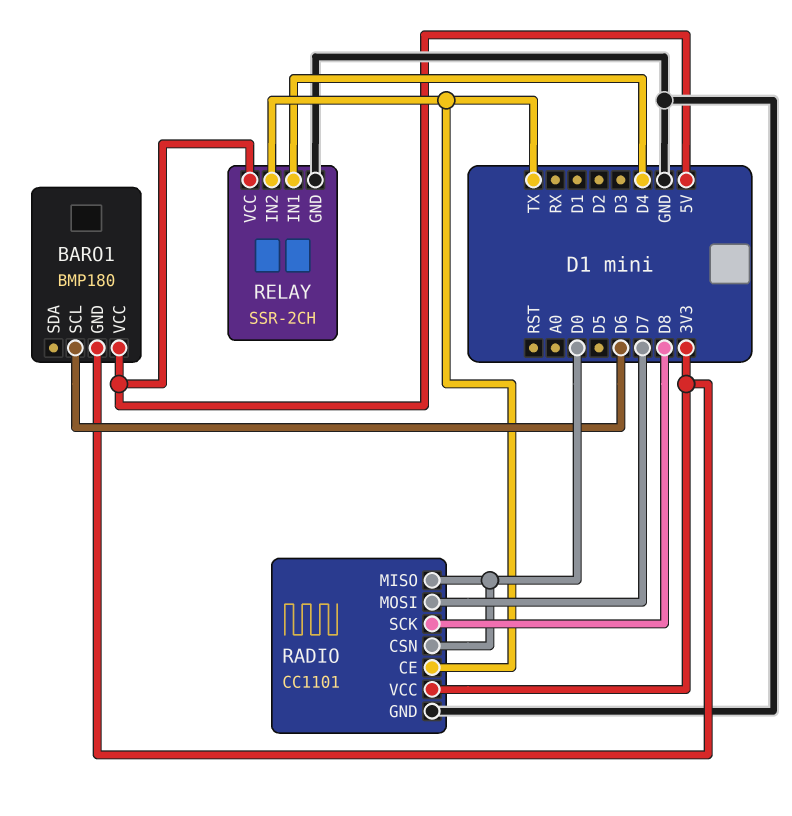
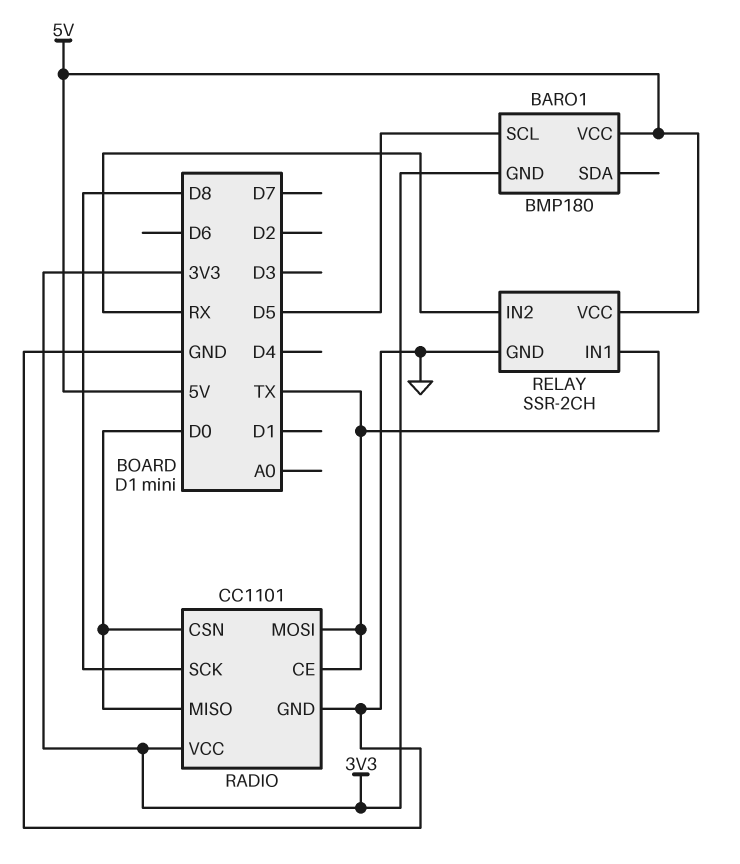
BARO1 pin SCL: D6 -> D5
RADIO pin MOSI: D7 -> TX
RELAY pin IN1: D4 -> TX
RELAY pin IN2: TX -> RX

